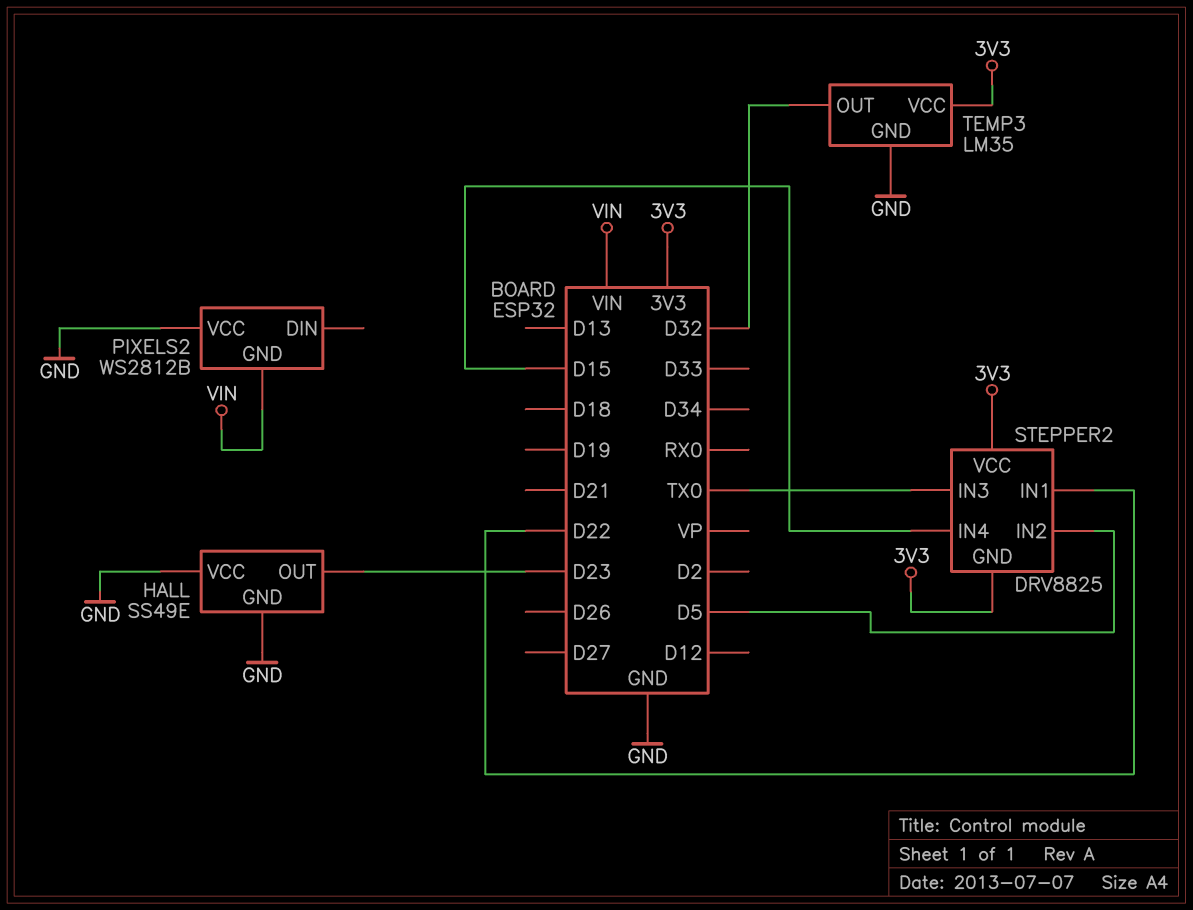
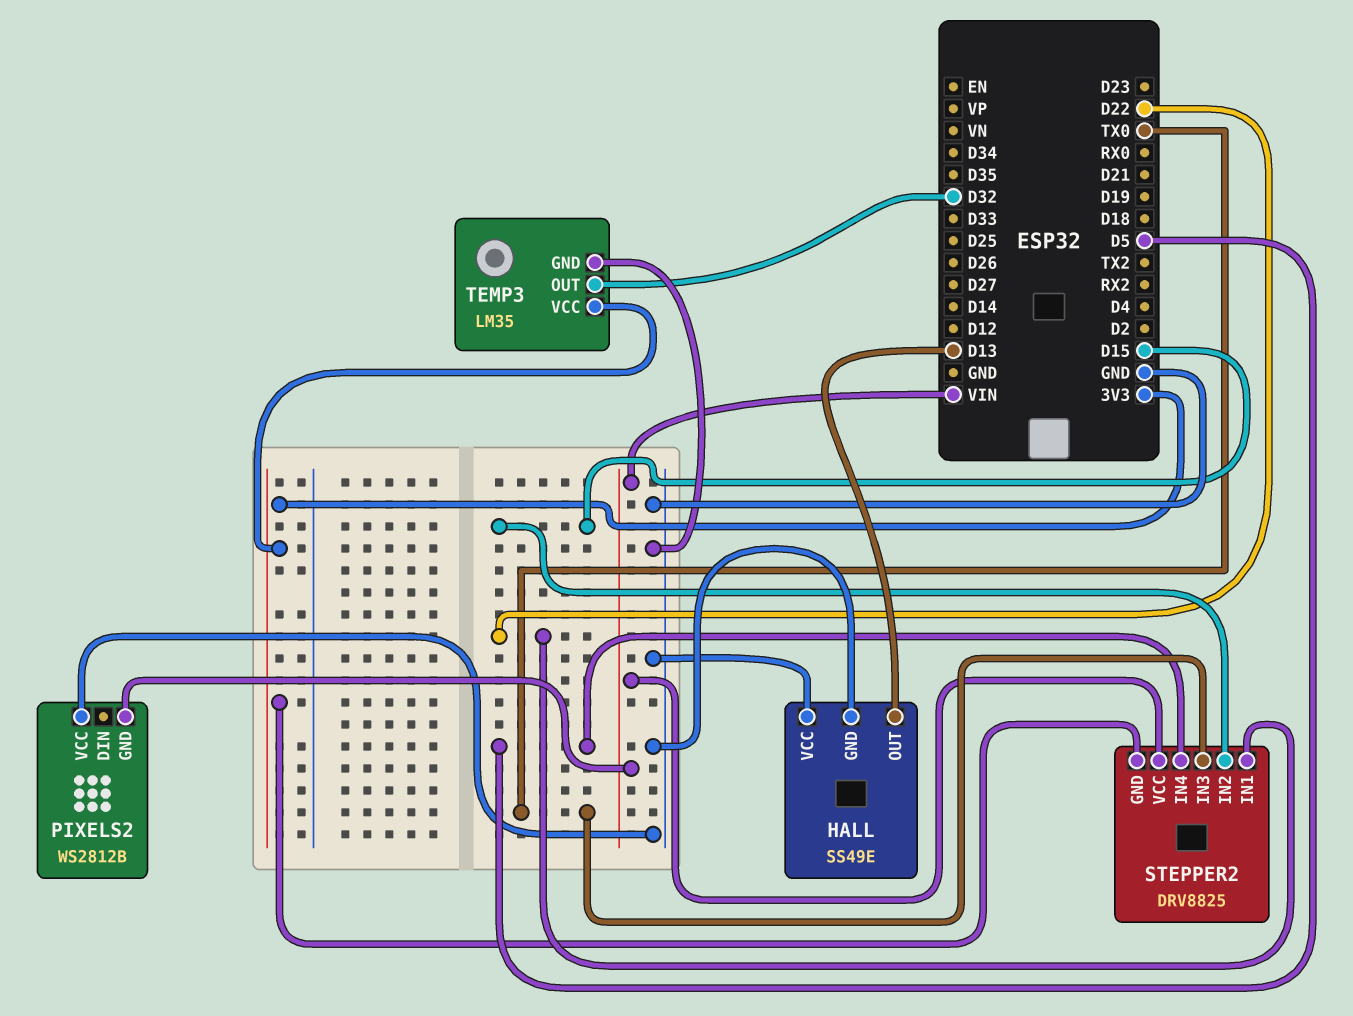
HALL pin OUT: D23 -> D13
STEPPER2 pin IN2: D5 -> D15
STEPPER2 pin IN4: D15 -> D5
STEPPER2 pin VCC: 3V3 -> VIN

